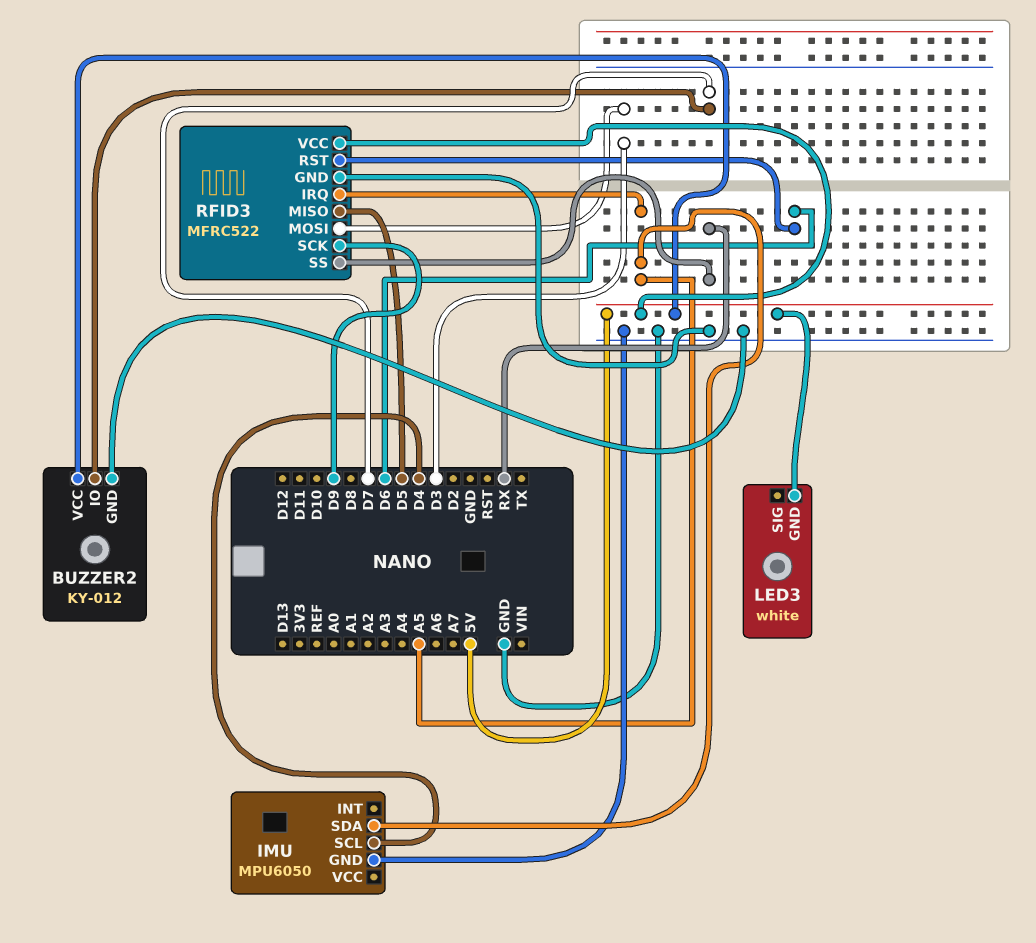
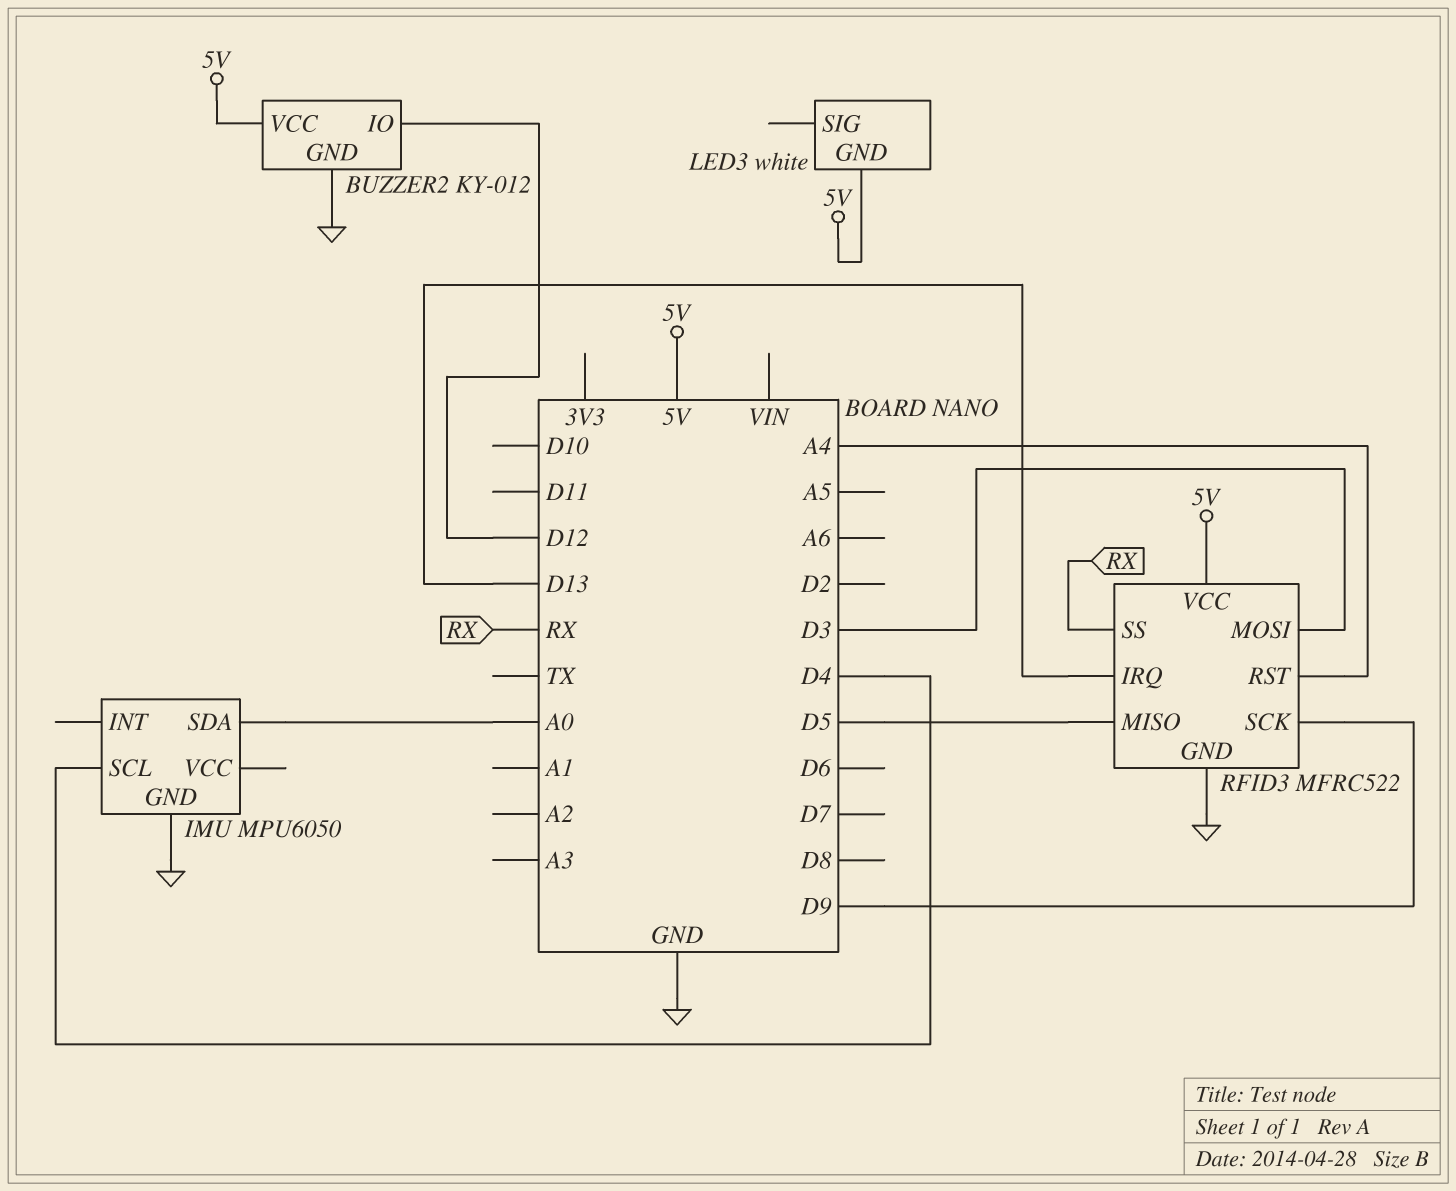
BUZZER2 pin IO: D7 -> D12
IMU pin SDA: A5 -> A0
RFID3 pin IRQ: A5 -> D13
RFID3 pin RST: D6 -> A4

